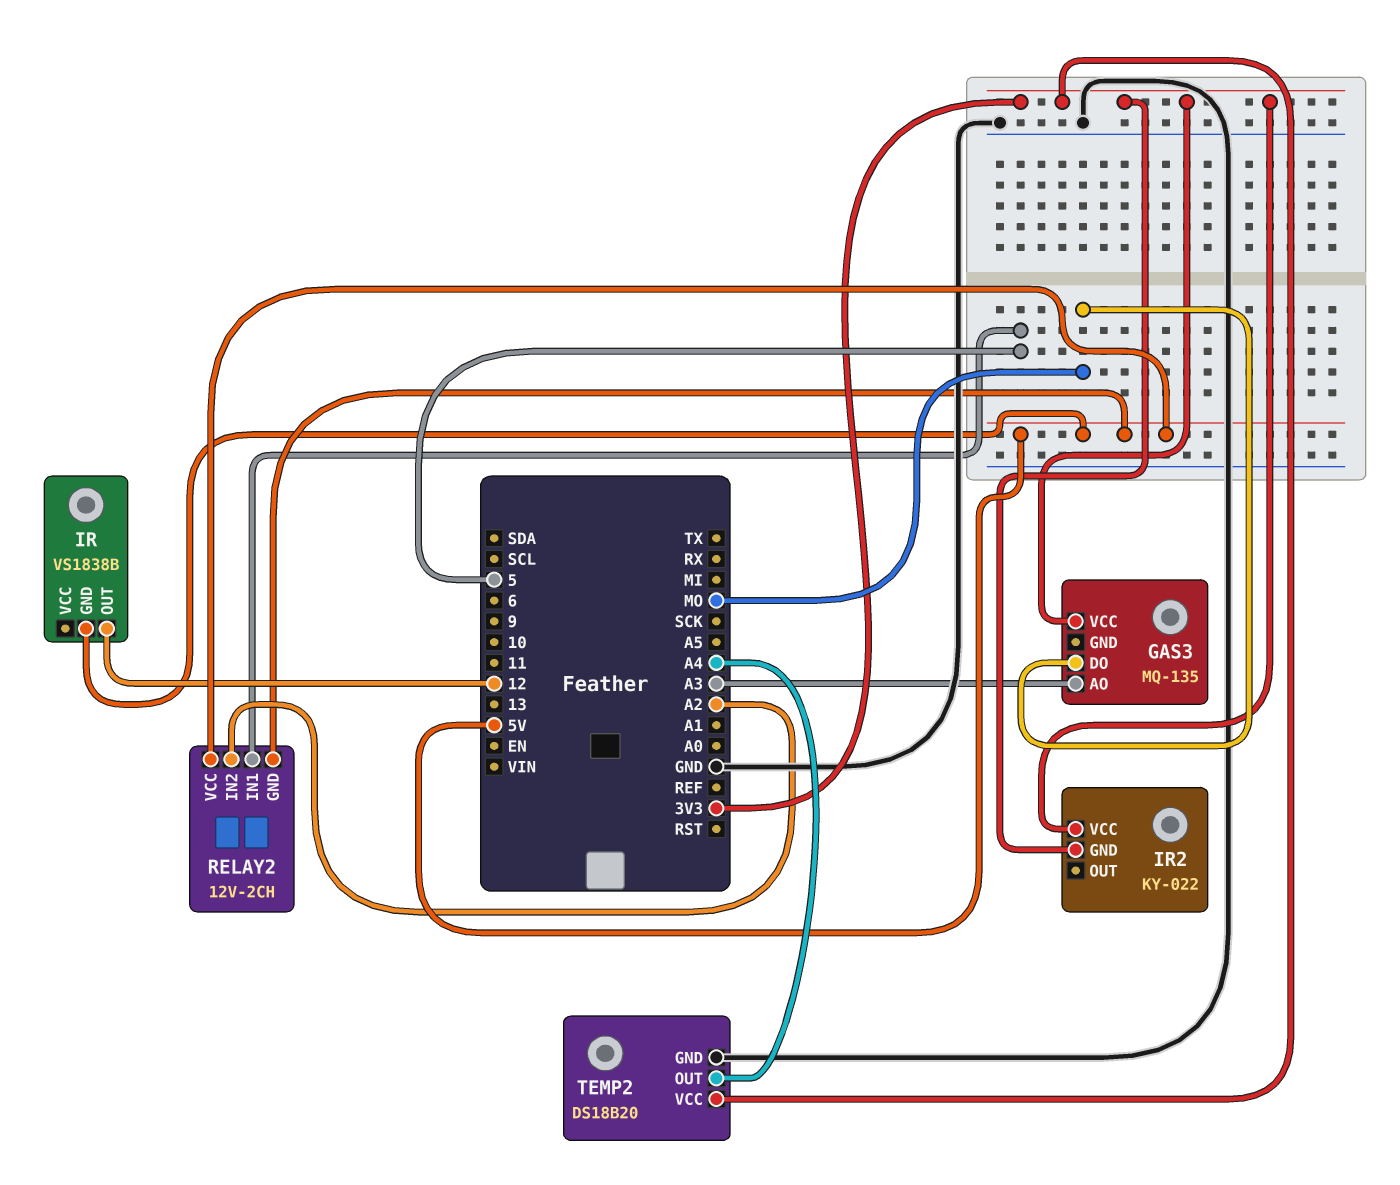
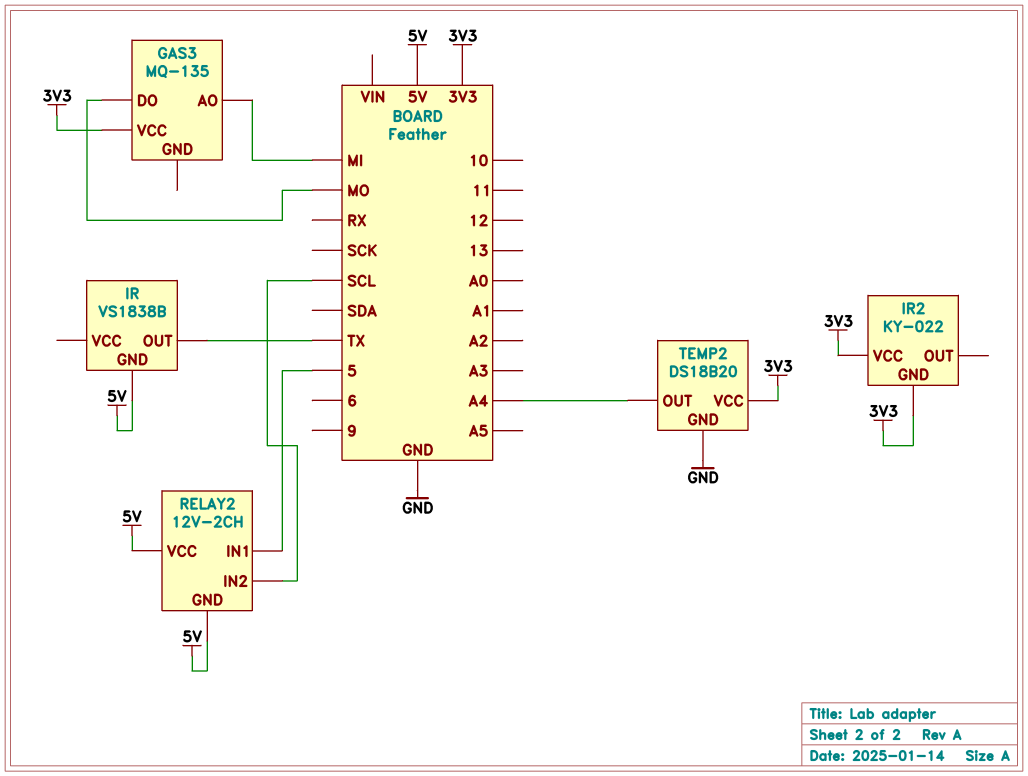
GAS3 pin AO: A3 -> MI
IR pin OUT: 12 -> TX
RELAY2 pin IN2: A2 -> SCL

